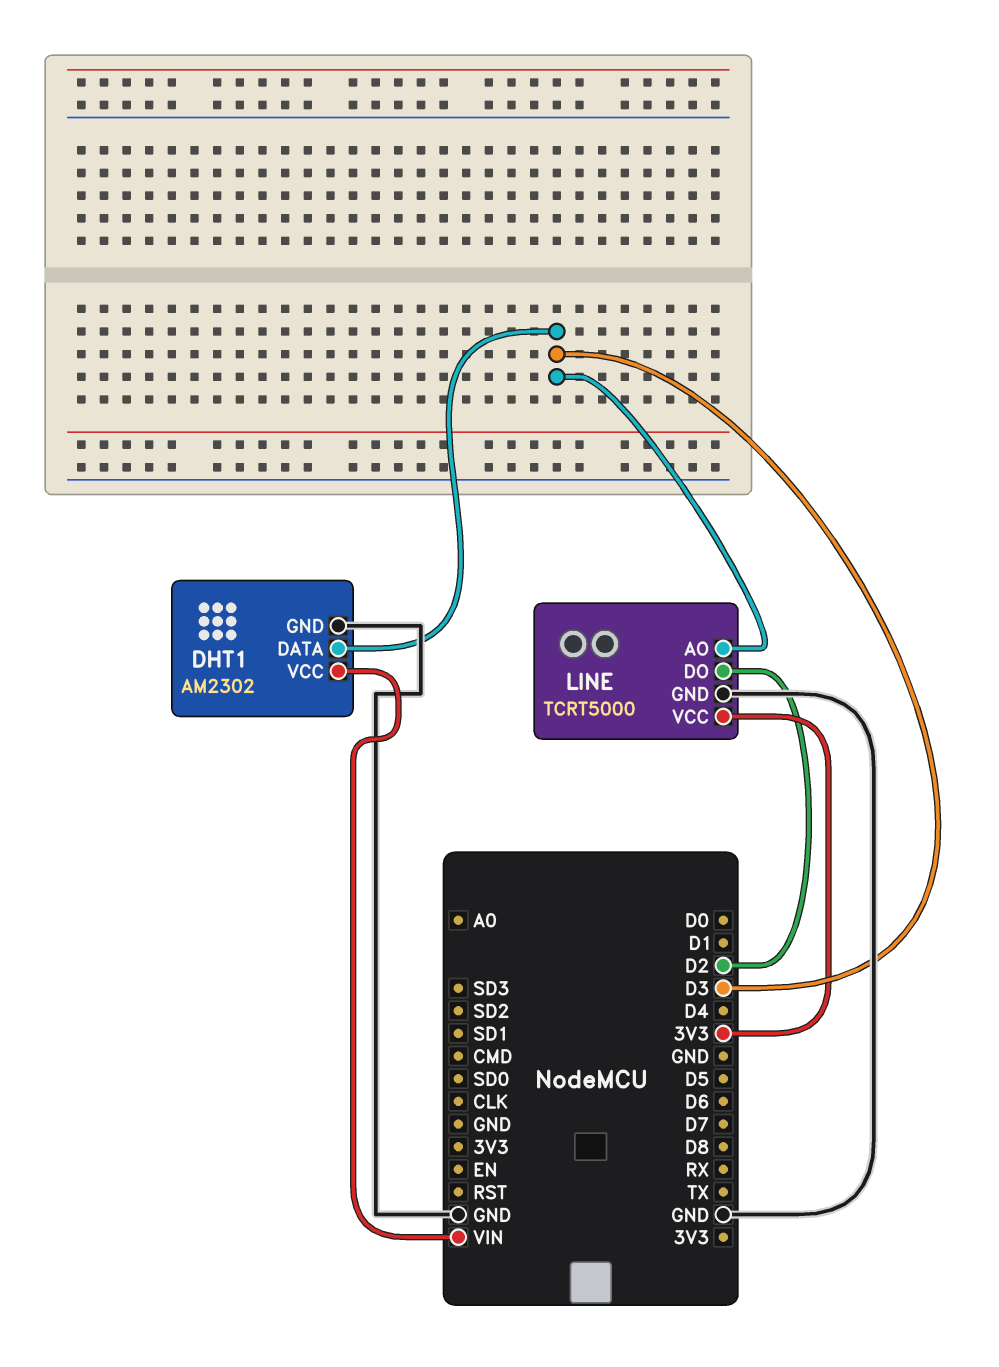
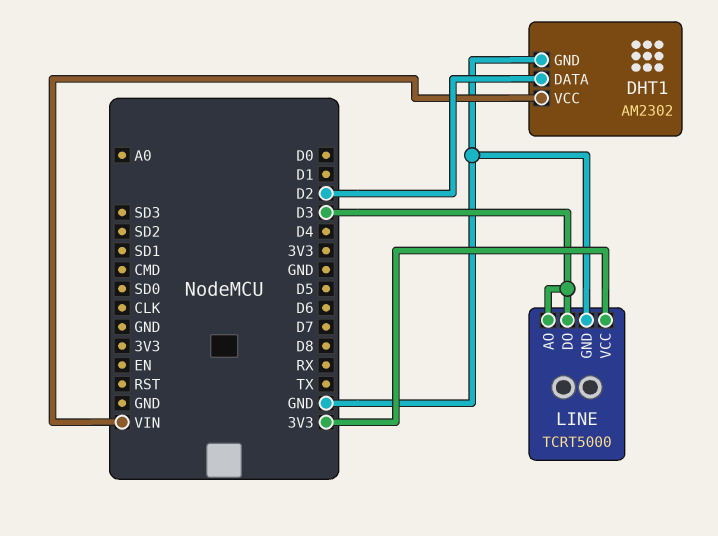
DHT1 pin DATA: D3 -> D2
LINE pin DO: D2 -> D3

